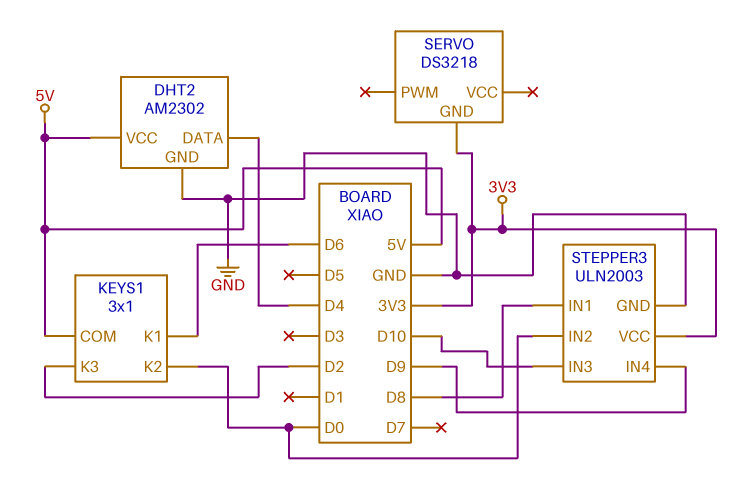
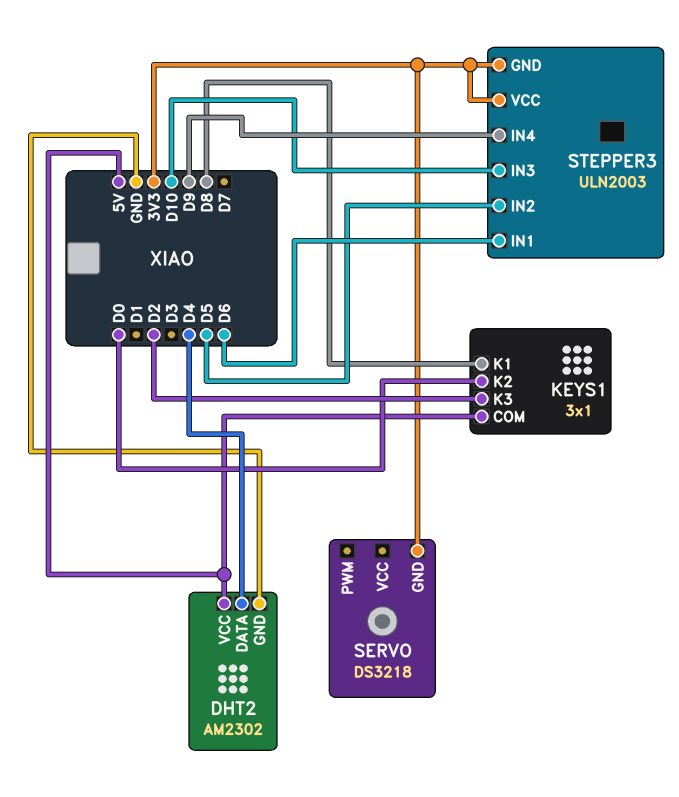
KEYS1 pin K1: D6 -> D8
STEPPER3 pin GND: GND -> 3V3
STEPPER3 pin IN1: D8 -> D6
STEPPER3 pin IN2: D0 -> D5

